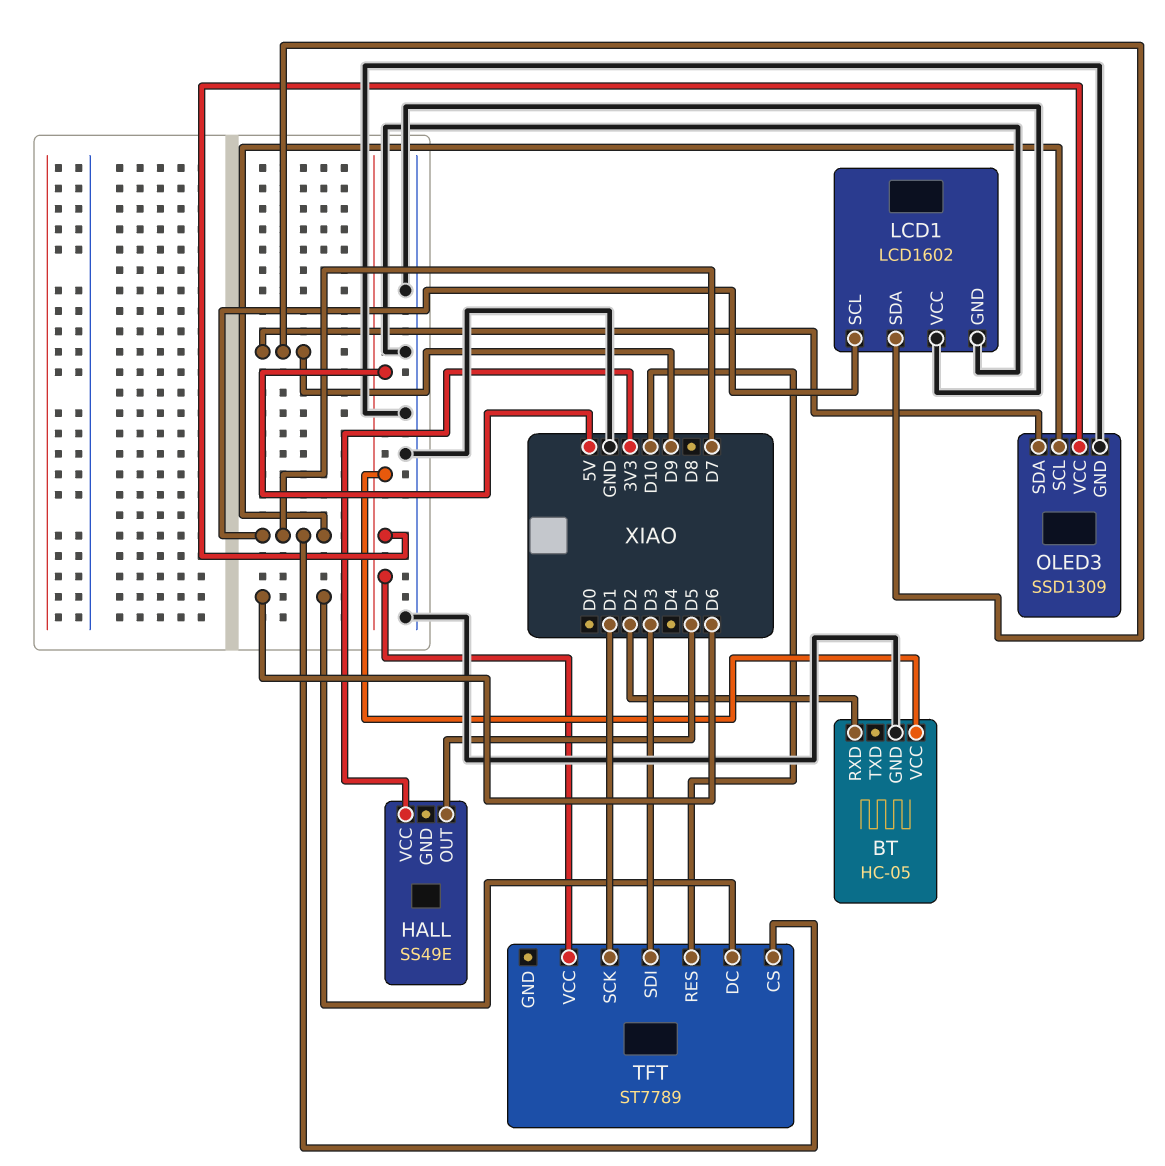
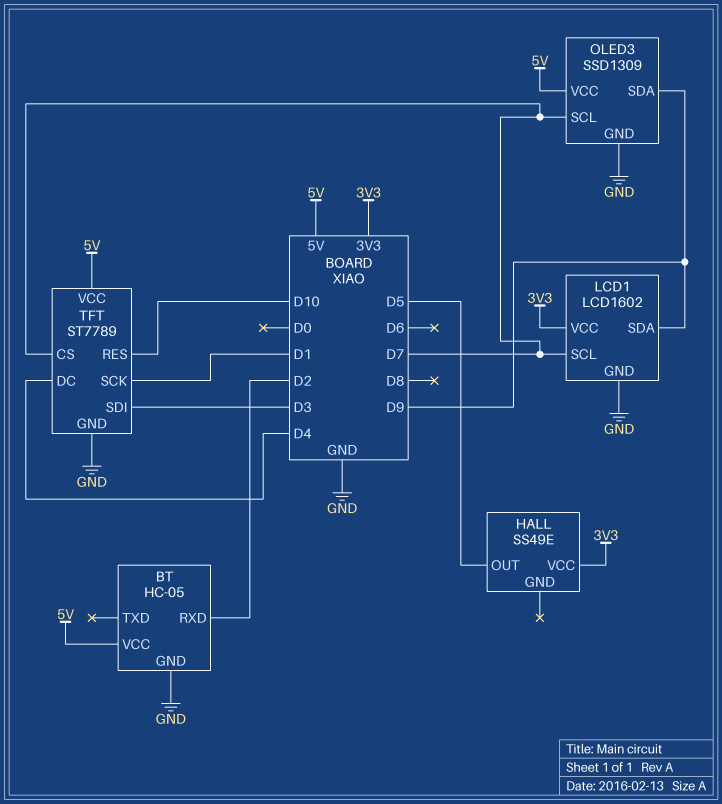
LCD1 pin VCC: GND -> 3V3
TFT pin DC: D6 -> D4
TFT pin GND: none -> GND

